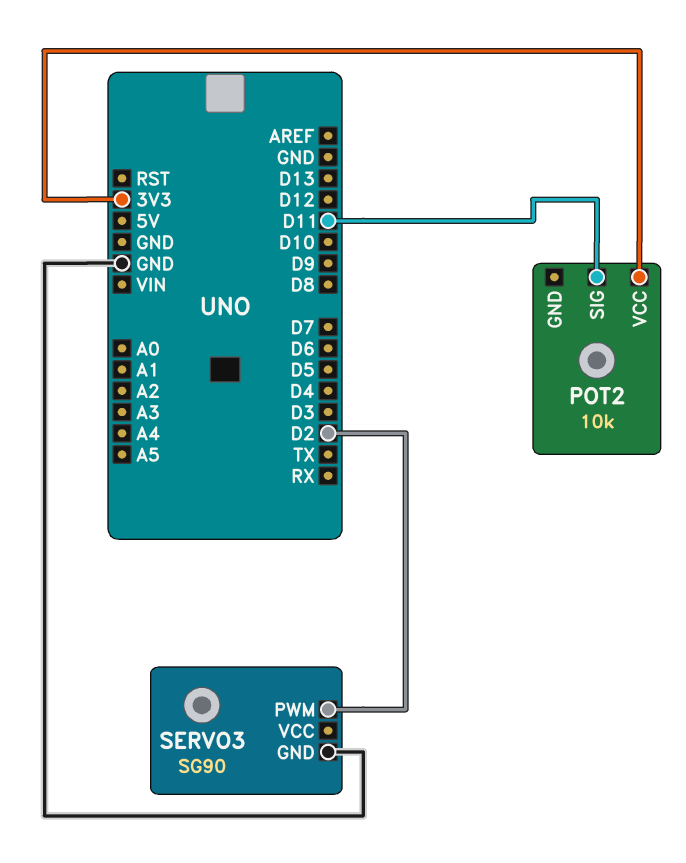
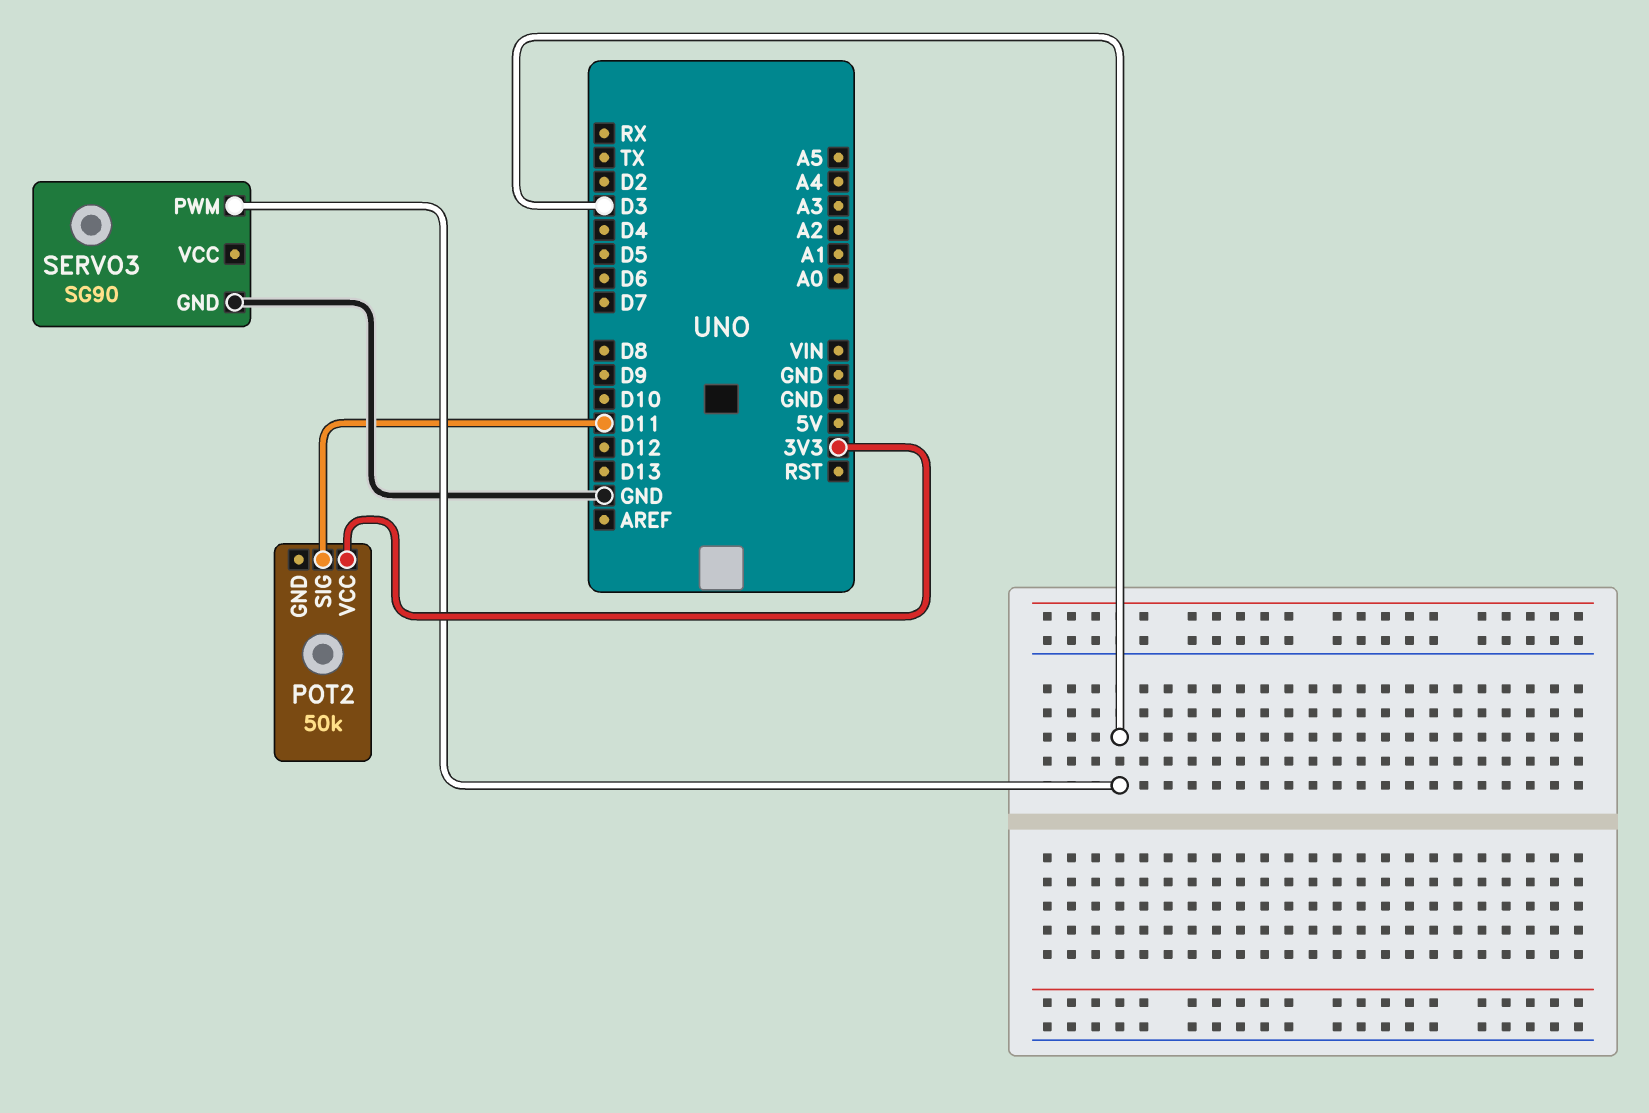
POT2: 10k -> 50k
SERVO3 pin PWM: D2 -> D3

